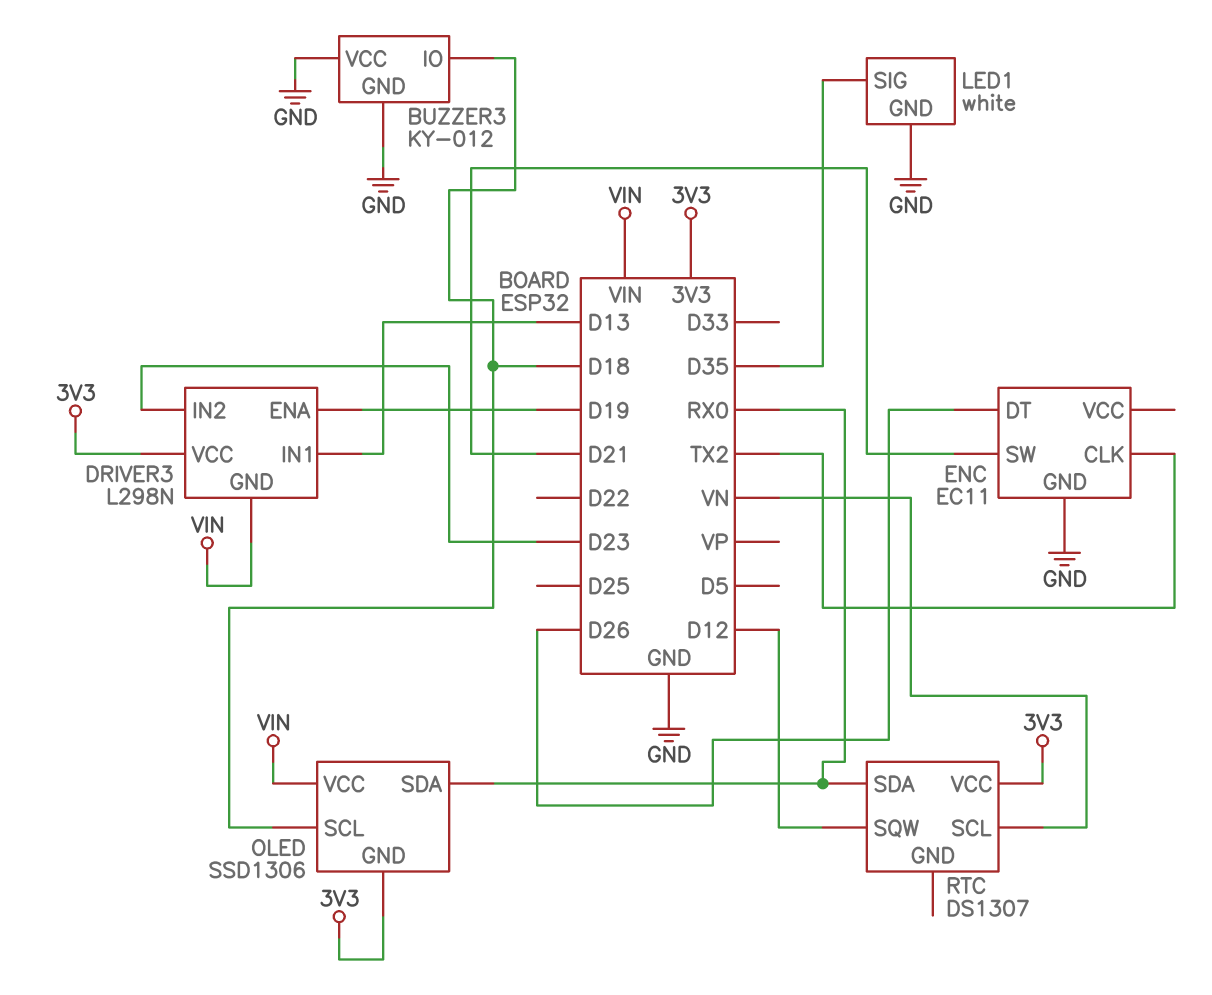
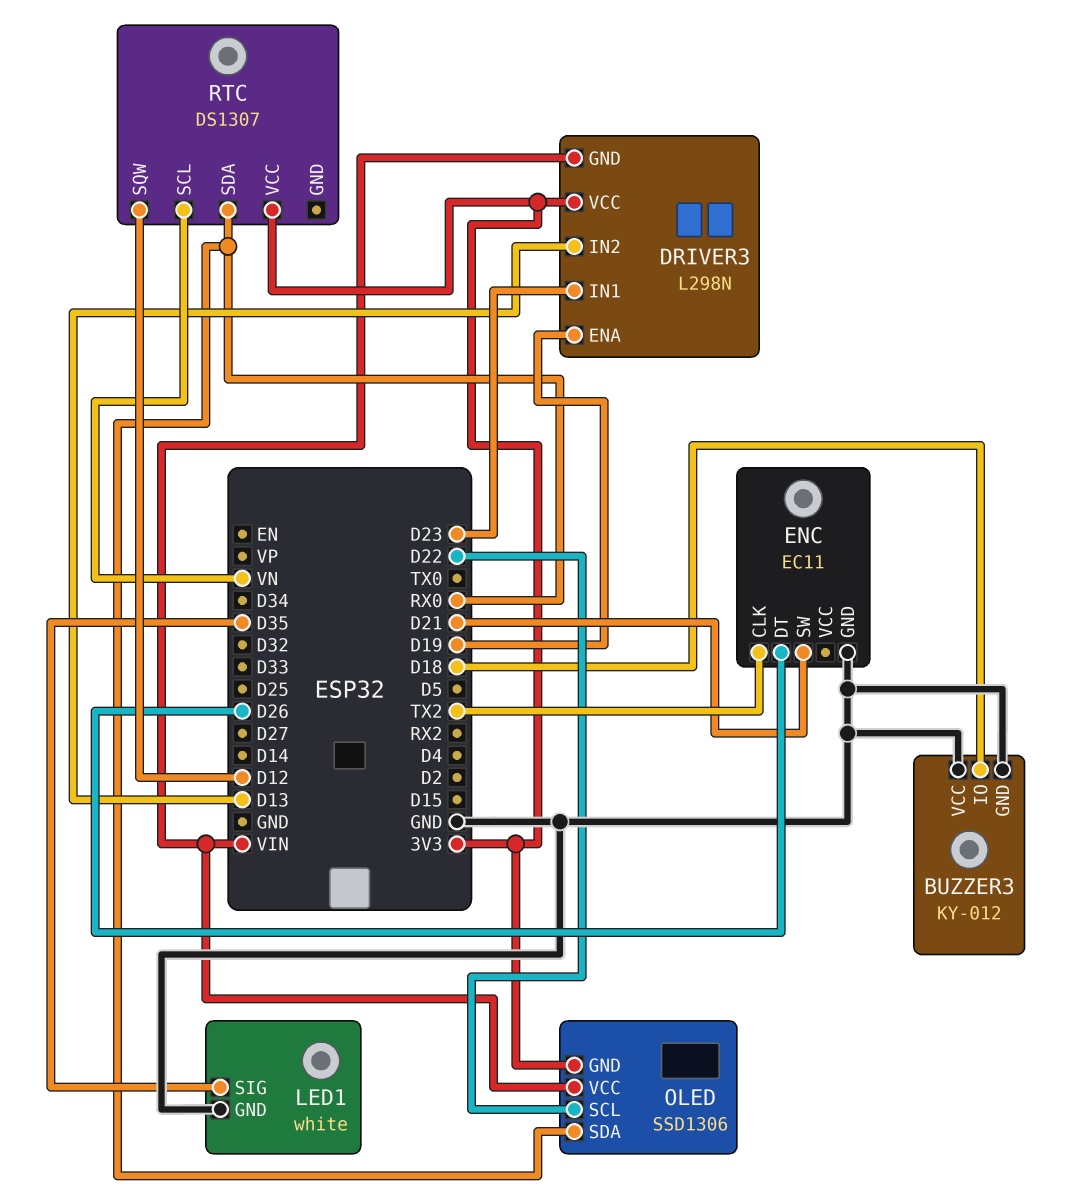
DRIVER3 pin IN1: D13 -> D23
DRIVER3 pin IN2: D23 -> D13
OLED pin SCL: D18 -> D22

